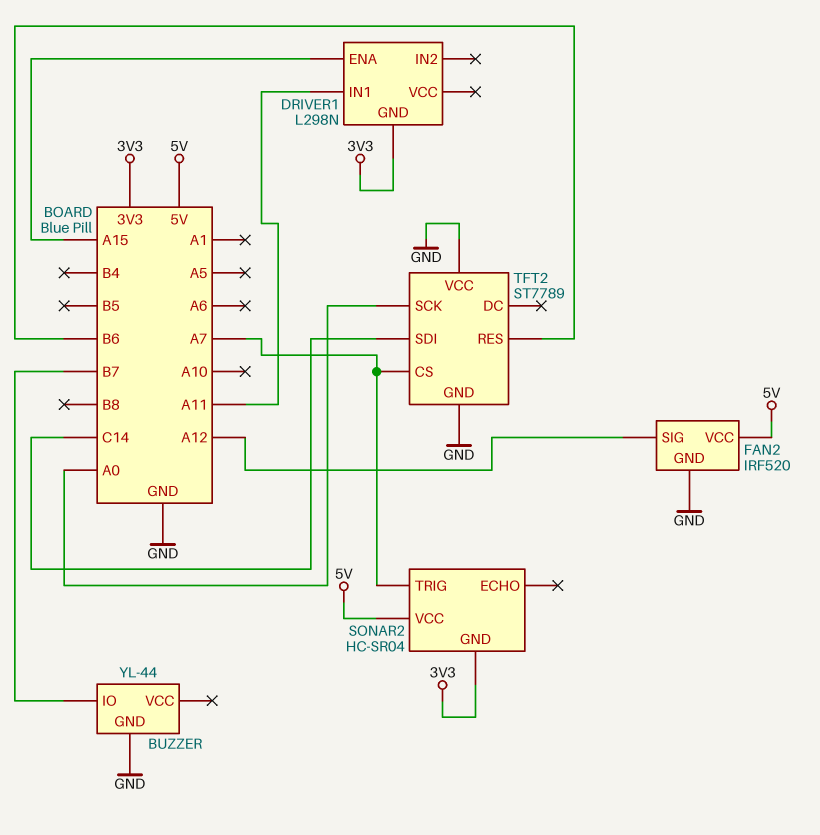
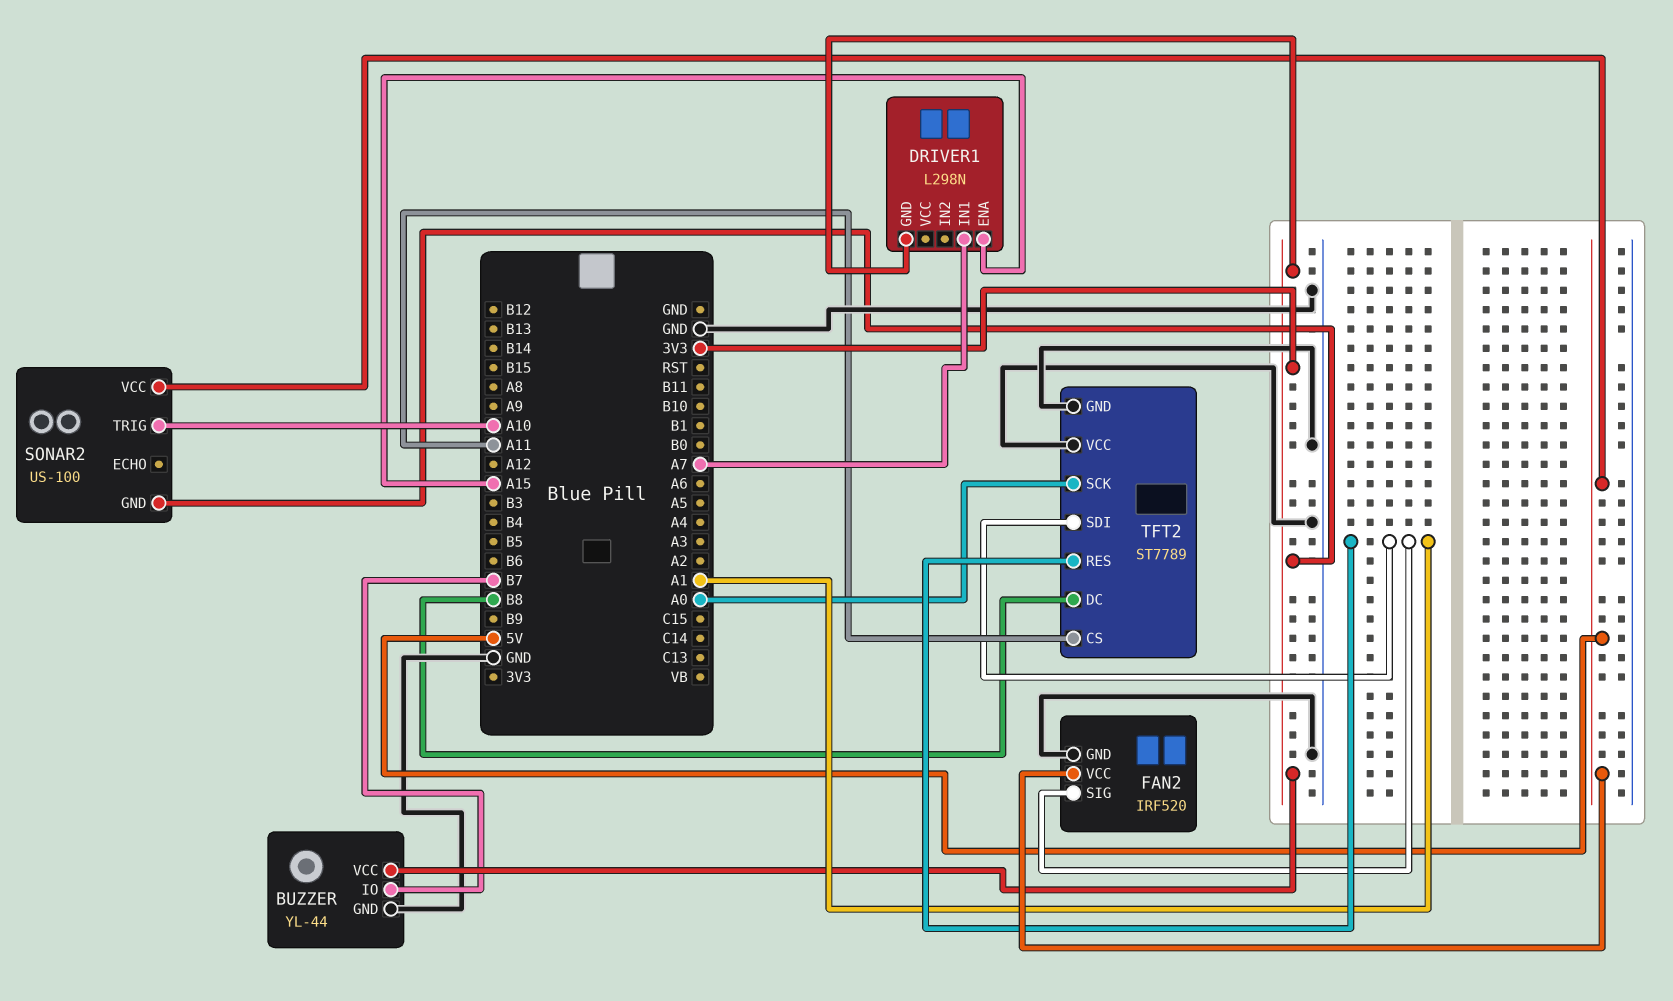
BUZZER pin VCC: none -> 3V3
DRIVER1 pin IN1: A11 -> A7
FAN2 pin SIG: A12 -> A1
SONAR2: HC-SR04 -> US-100
SONAR2 pin TRIG: A7 -> A10
TFT2 pin CS: A7 -> A11
TFT2 pin DC: none -> B8
TFT2 pin RES: B6 -> A1
TFT2 pin SDI: C14 -> A1

